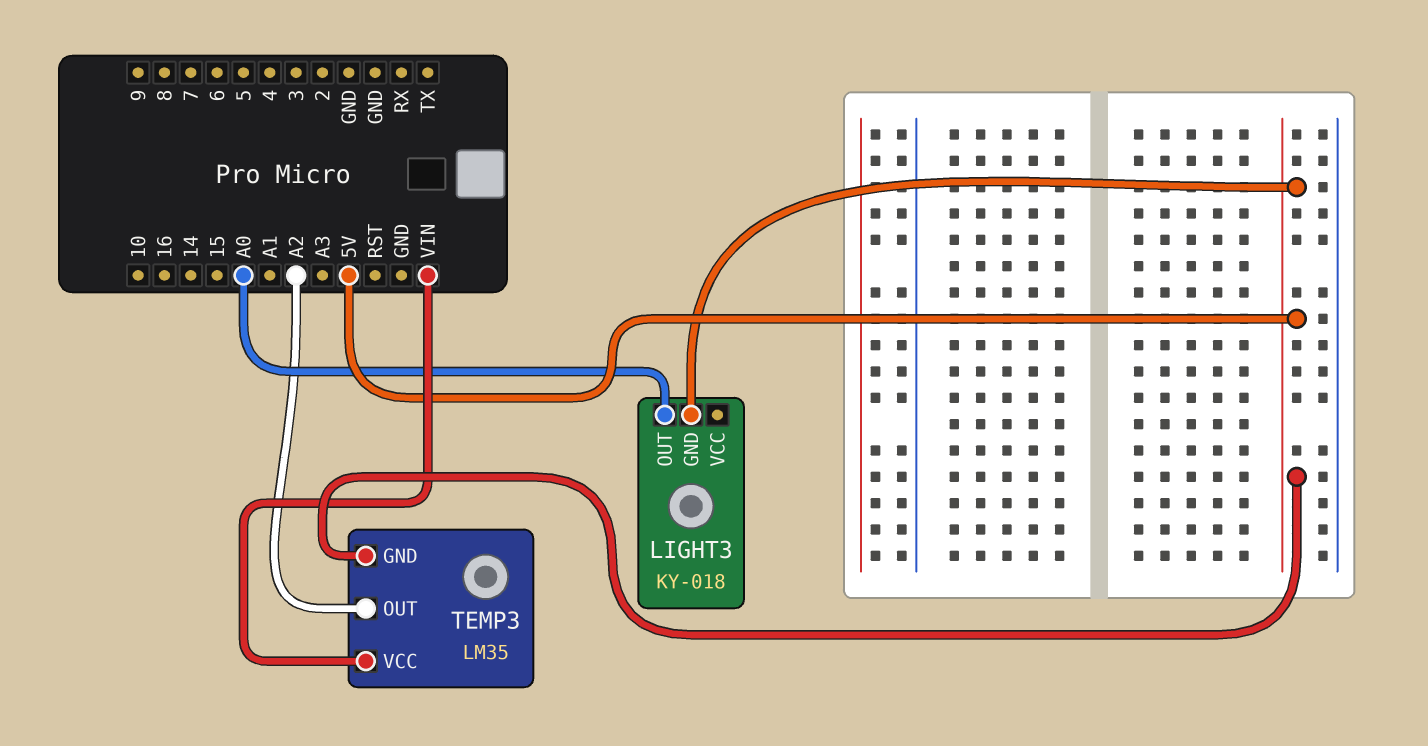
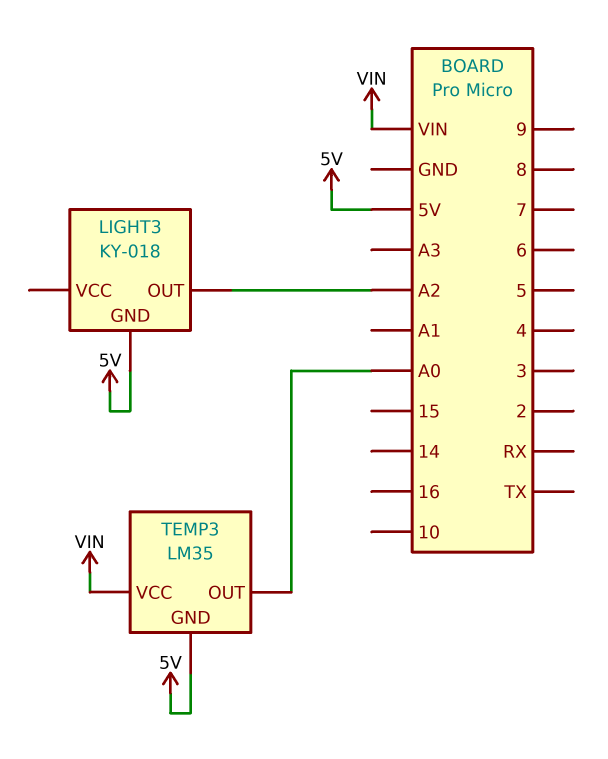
LIGHT3 pin OUT: A0 -> A2
TEMP3 pin OUT: A2 -> A0

